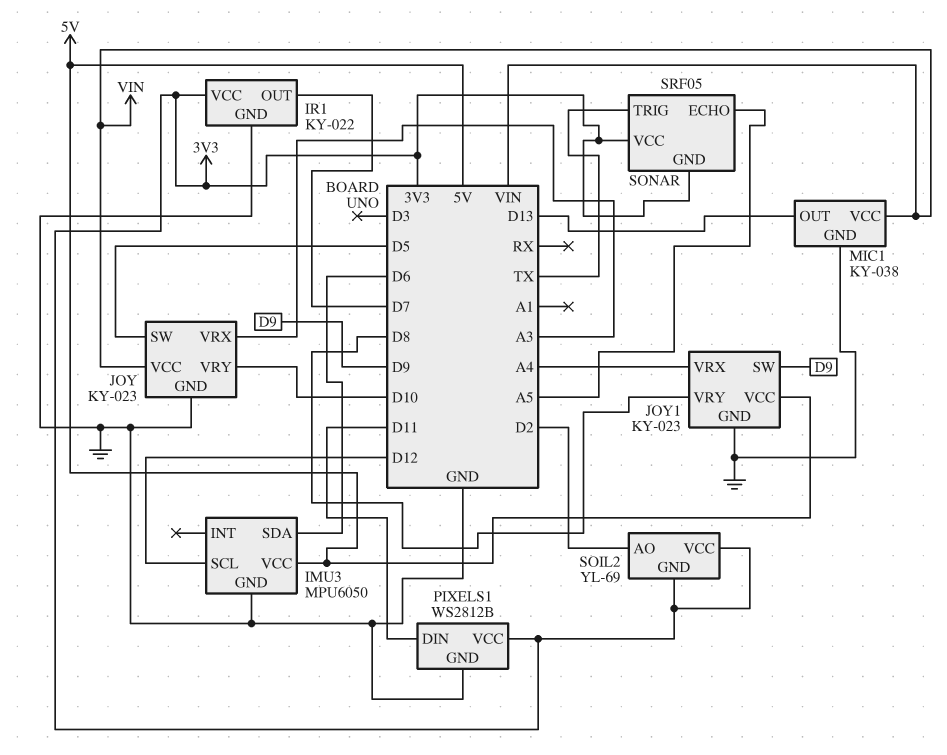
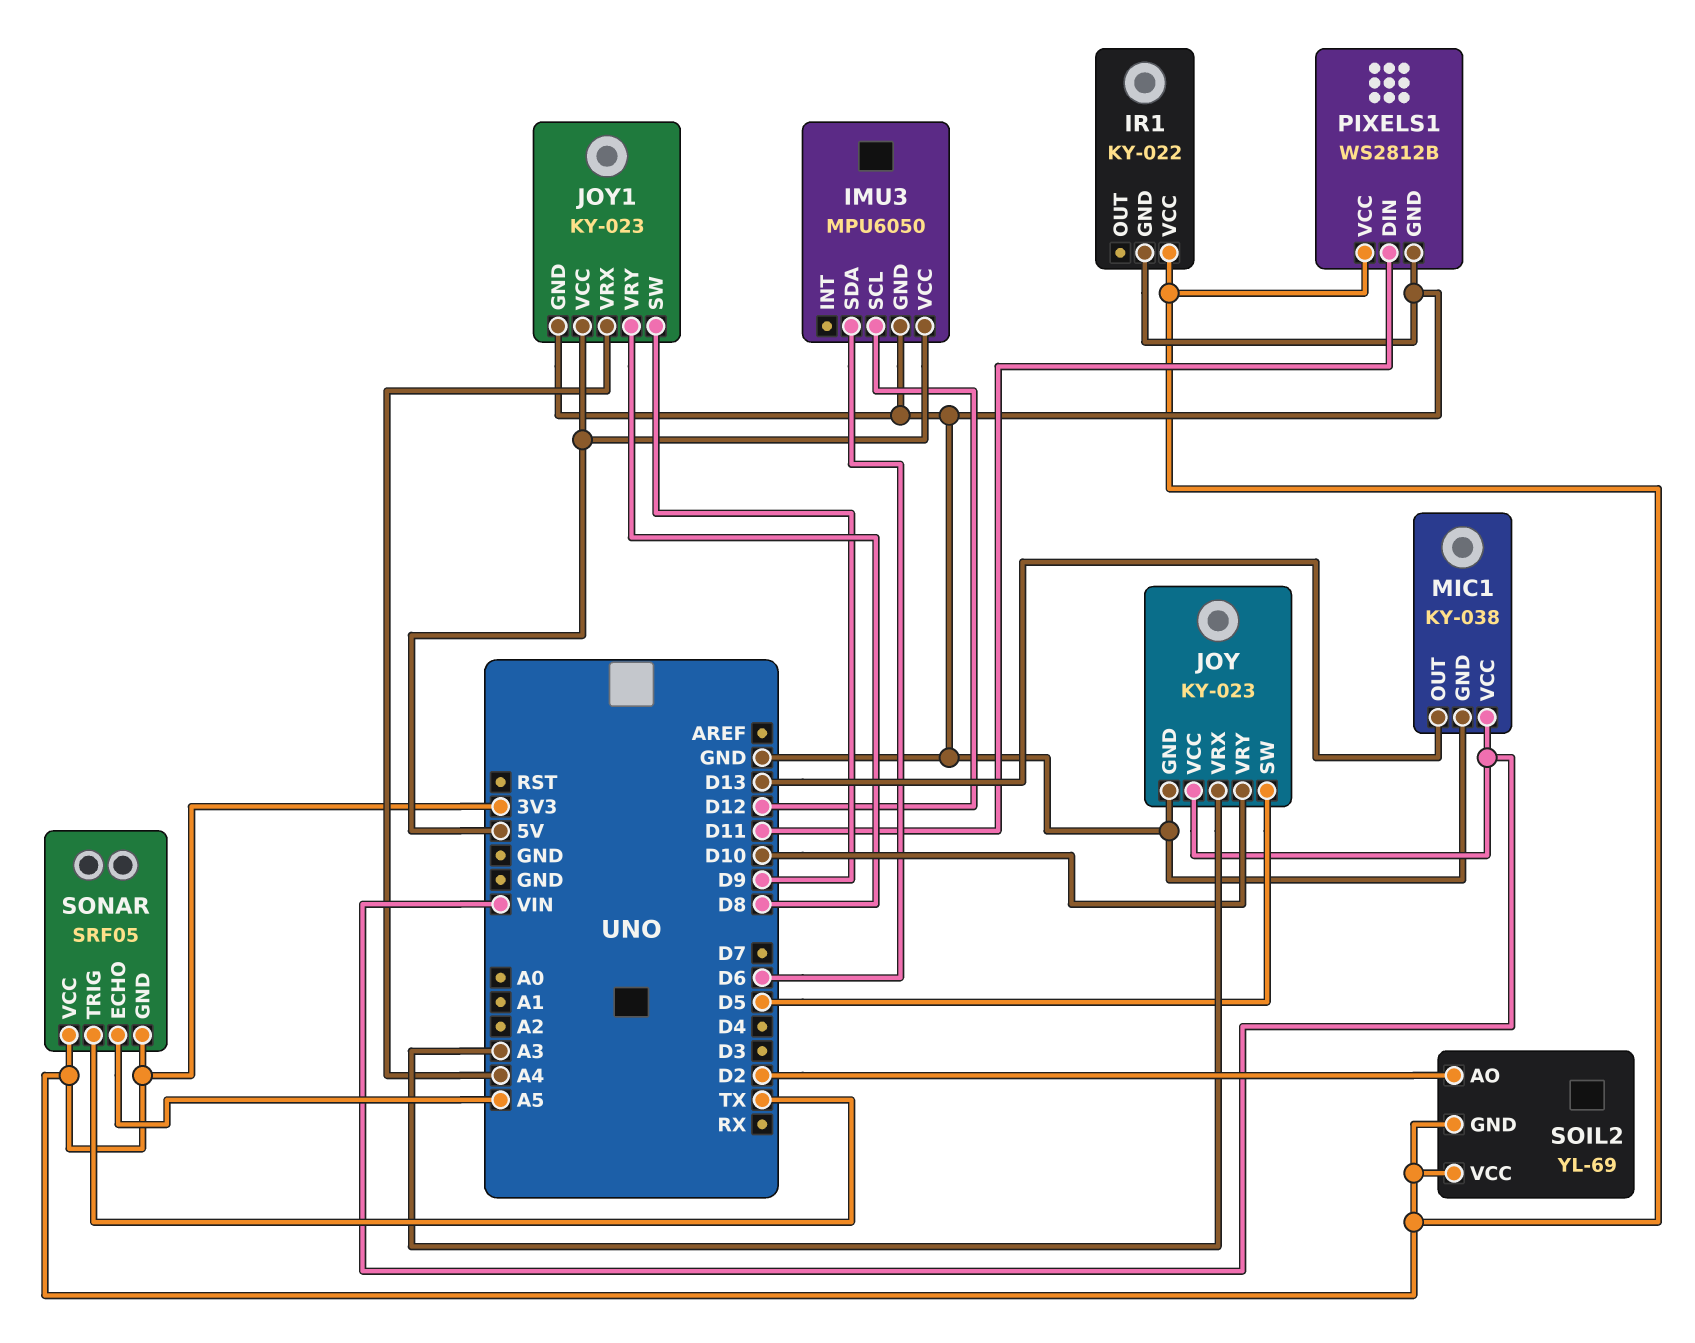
IR1 pin OUT: D7 -> none

